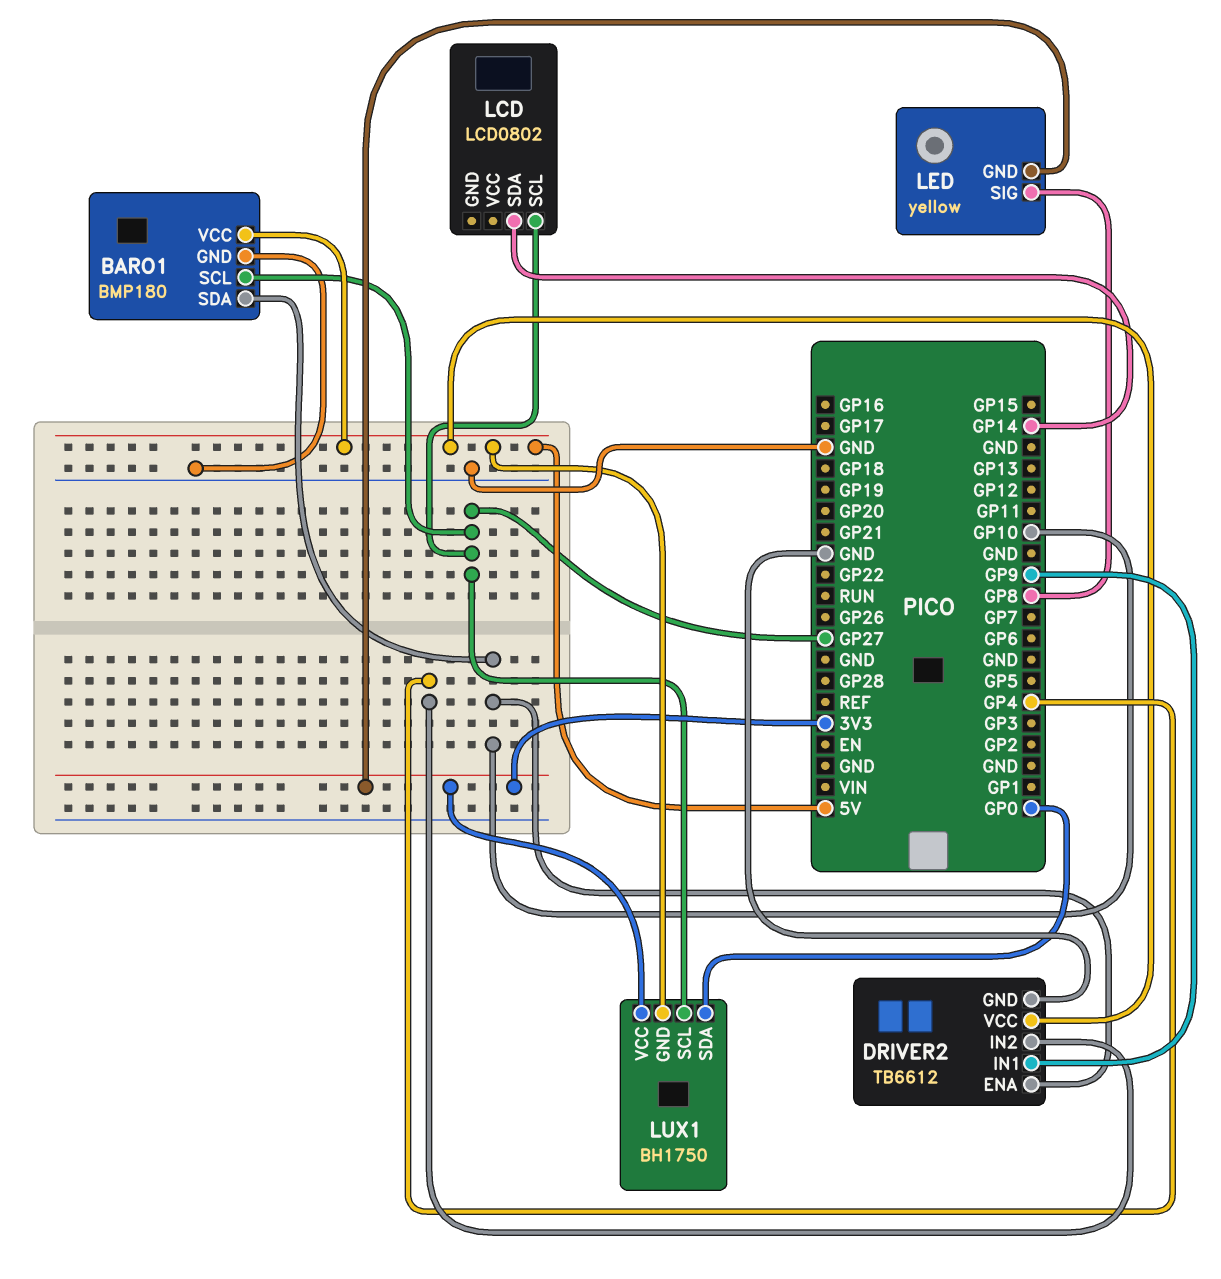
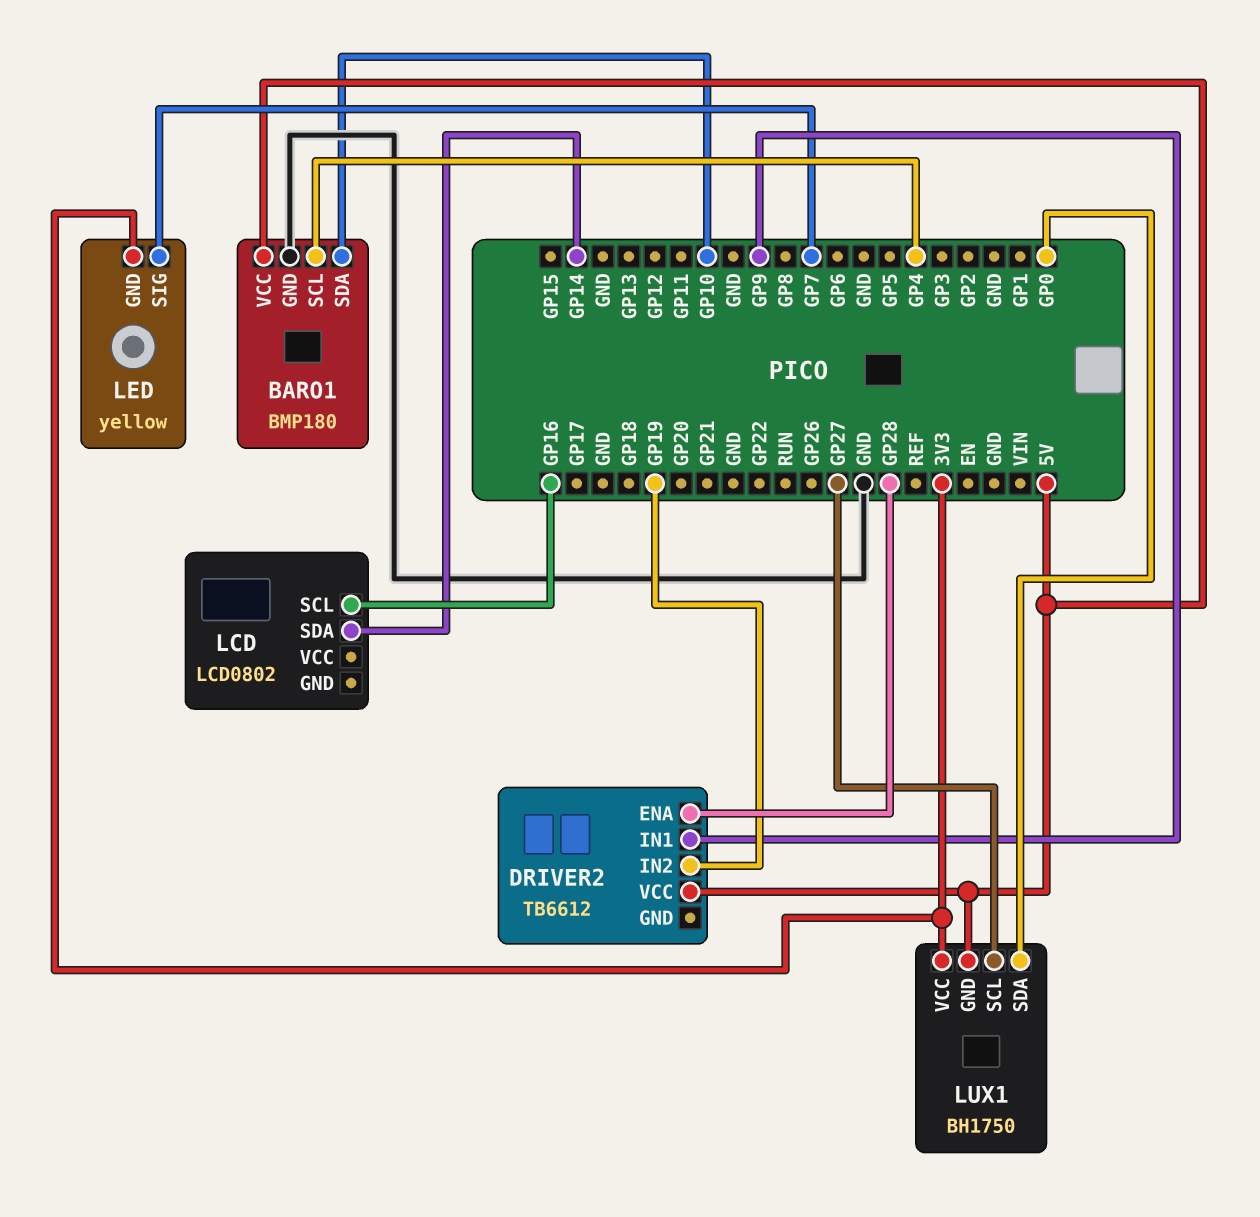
BARO1 pin SCL: GP27 -> GP4
DRIVER2 pin ENA: GP10 -> GP28
DRIVER2 pin GND: GND -> none
DRIVER2 pin IN2: GP4 -> GP19
LCD pin SCL: GP27 -> GP16
LED pin SIG: GP8 -> GP7

